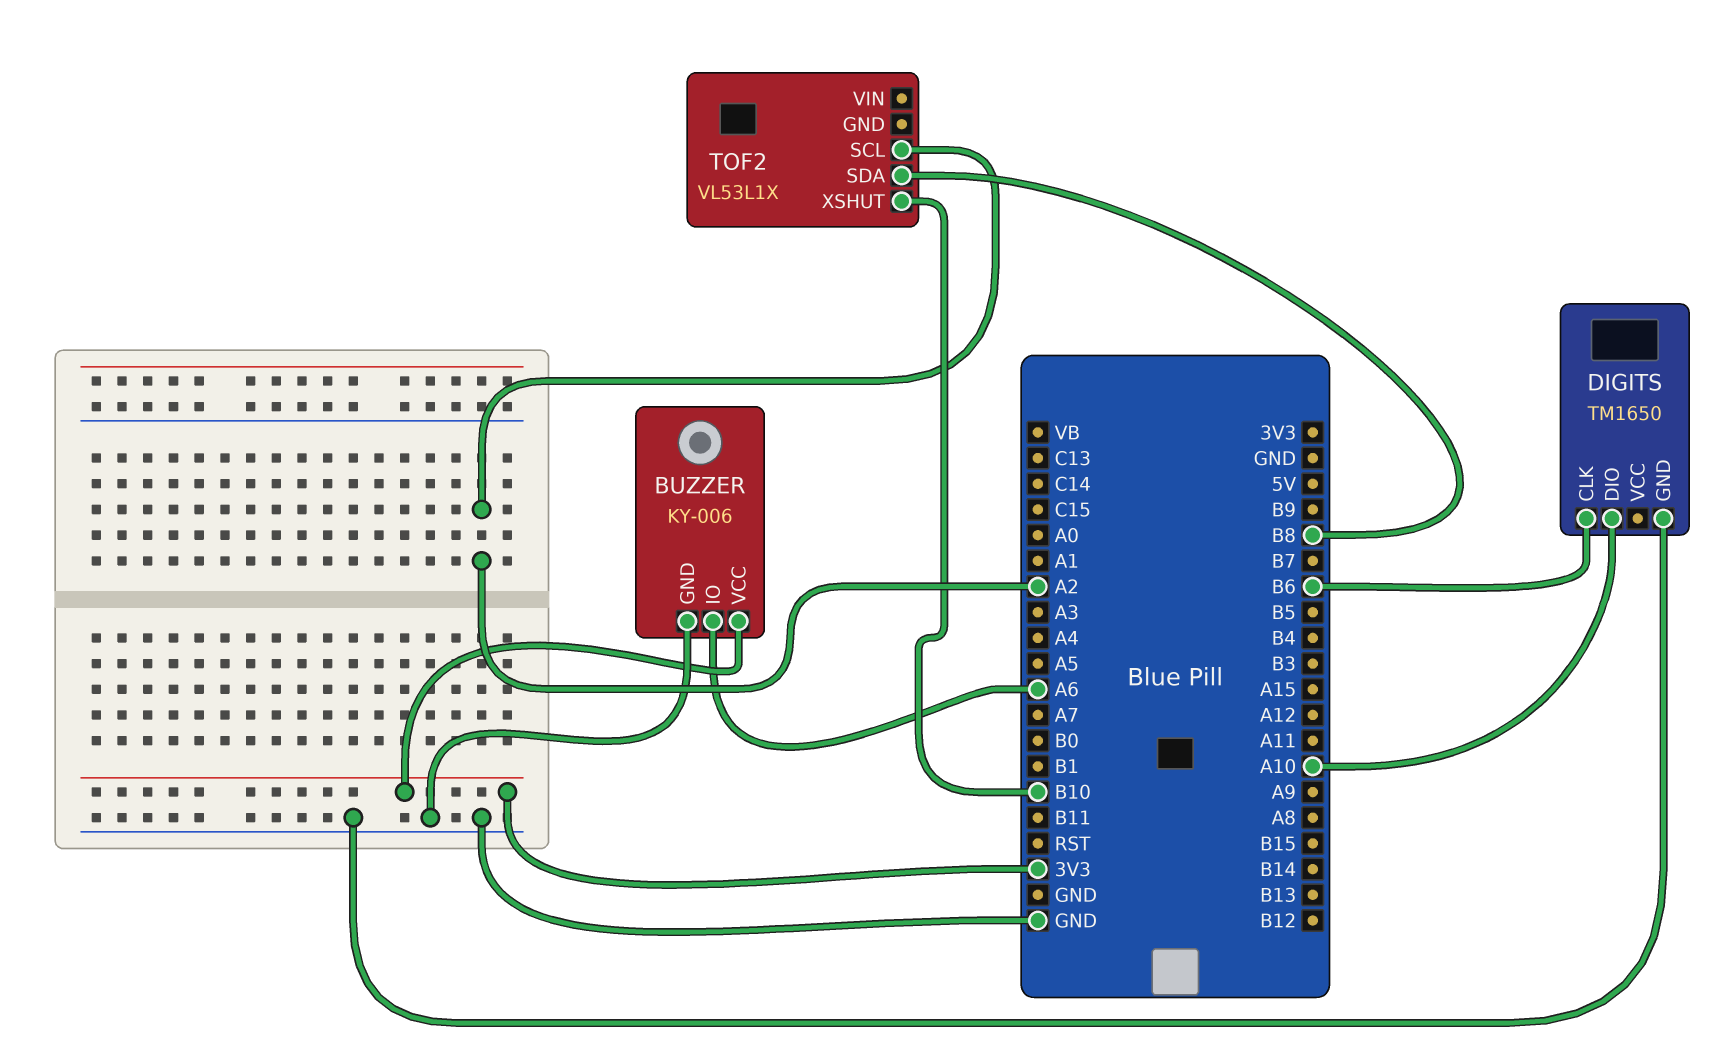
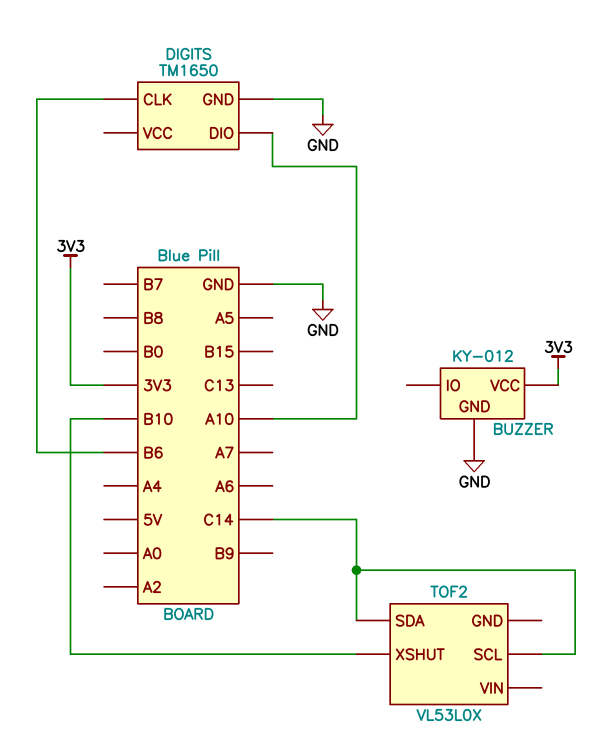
BUZZER: KY-006 -> KY-012
BUZZER pin IO: A6 -> none
TOF2: VL53L1X -> VL53L0X
TOF2 pin SCL: A2 -> C14
TOF2 pin SDA: B8 -> C14

